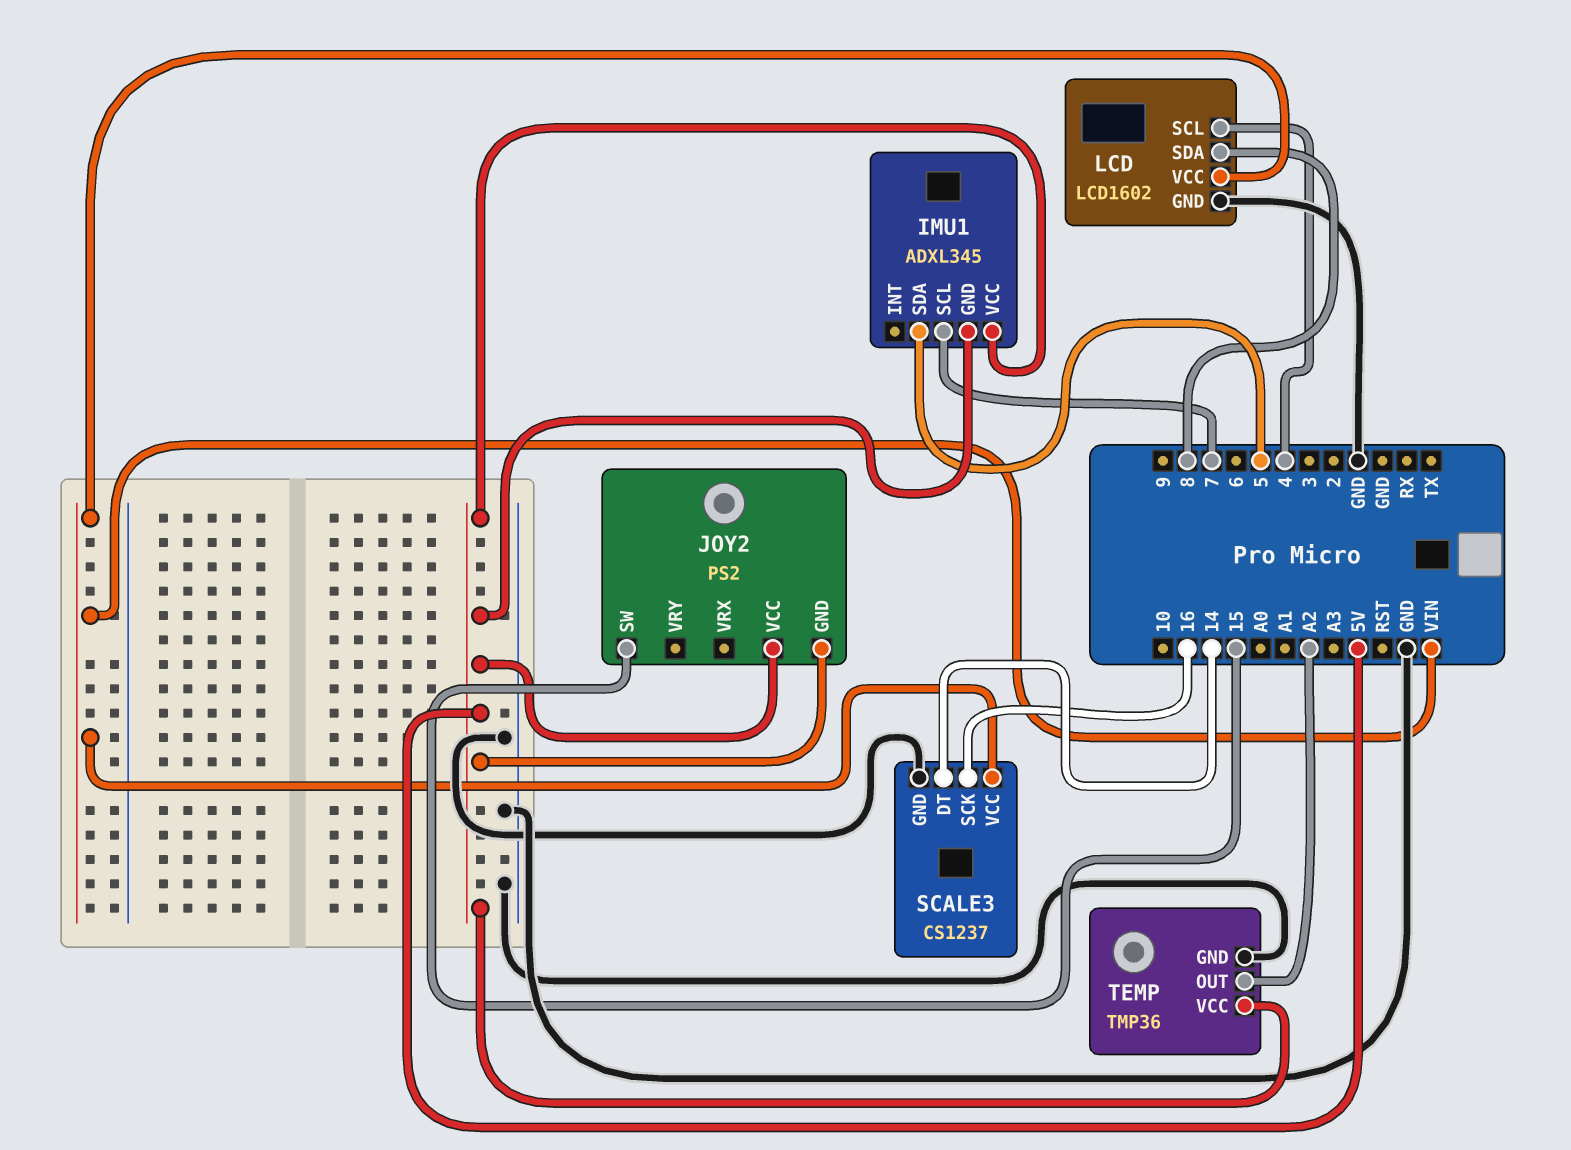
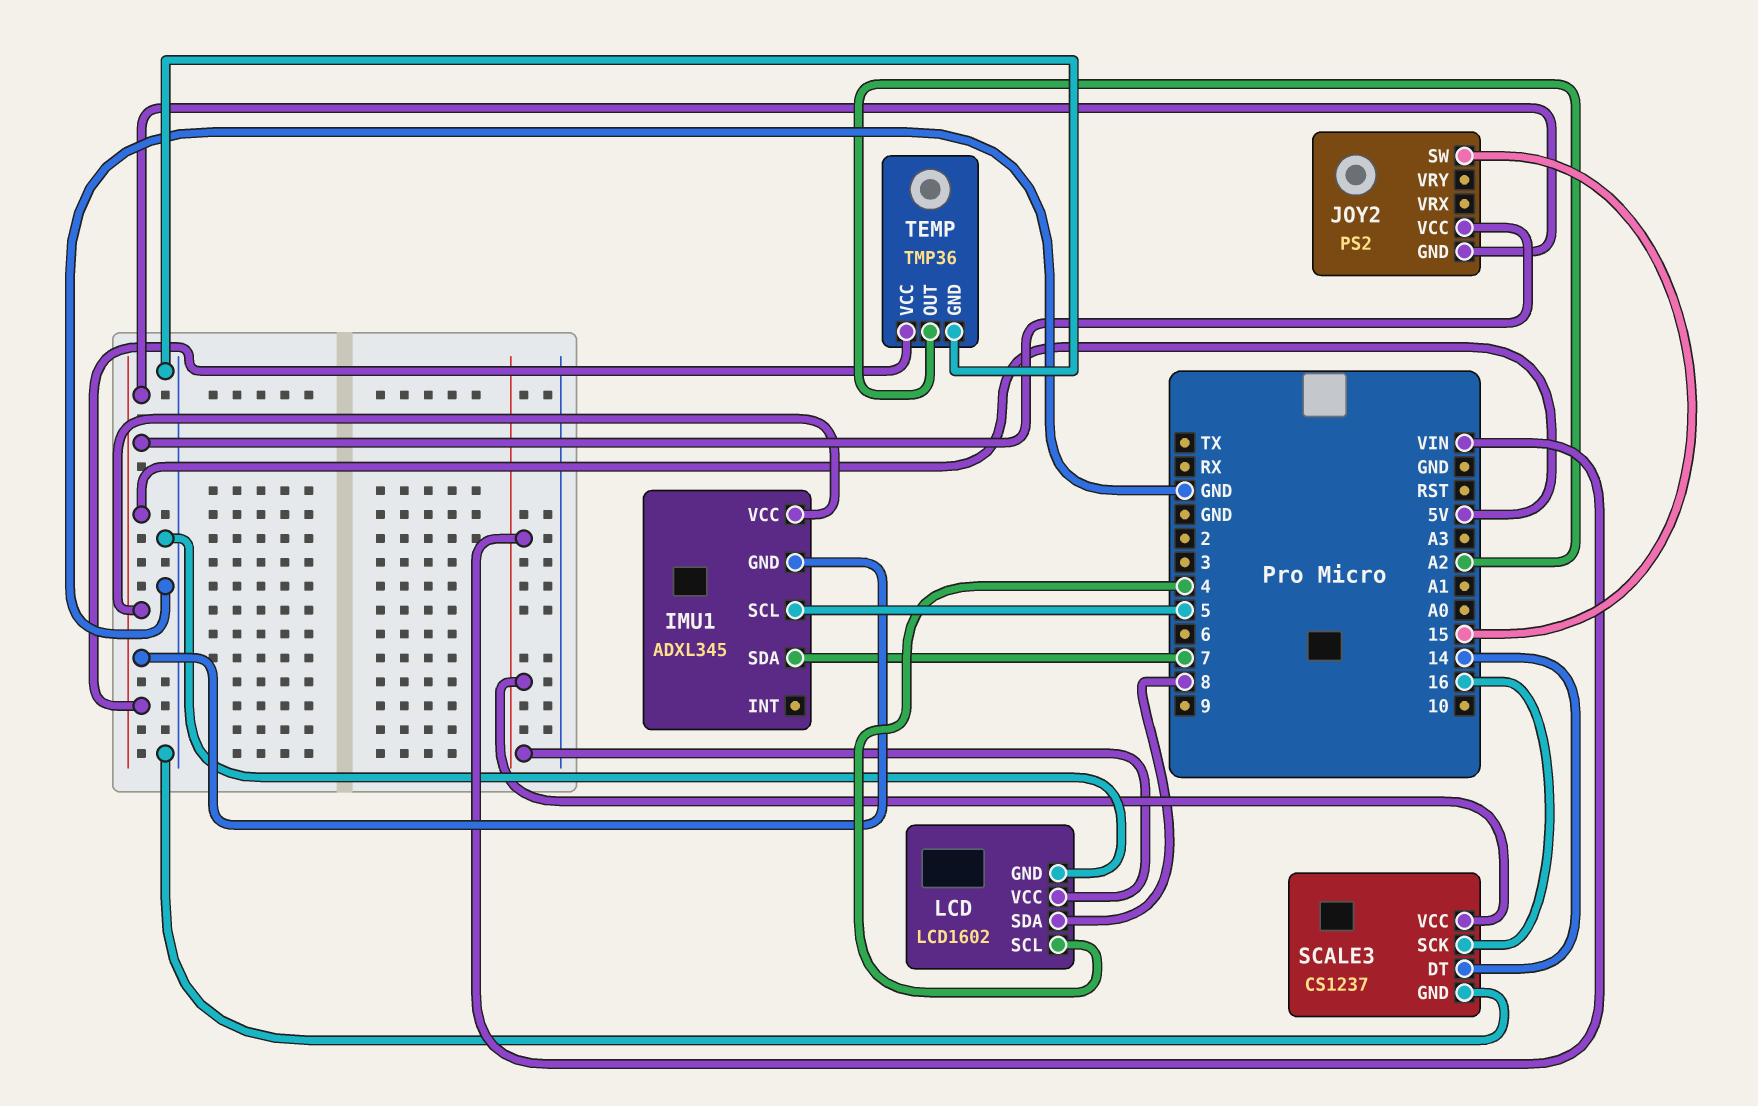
IMU1 pin SCL: 7 -> 5
IMU1 pin SDA: 5 -> 7

